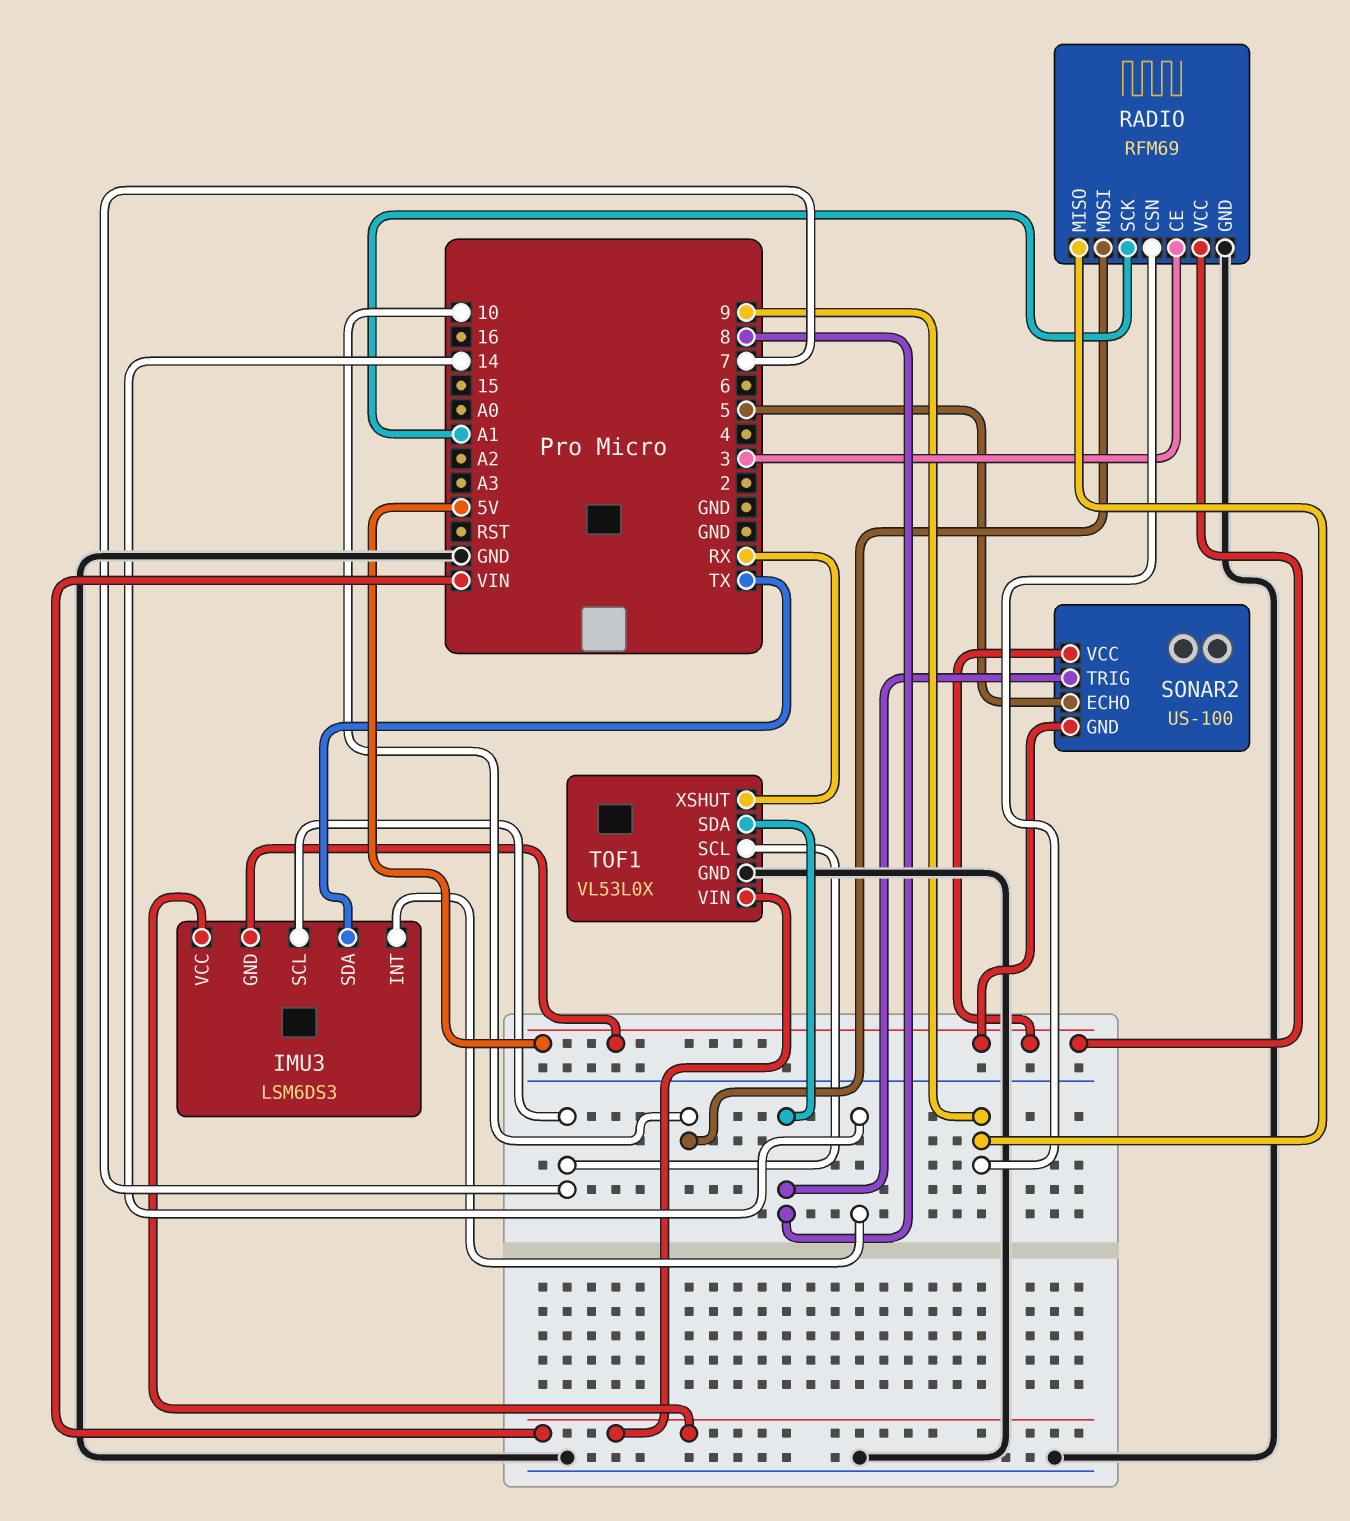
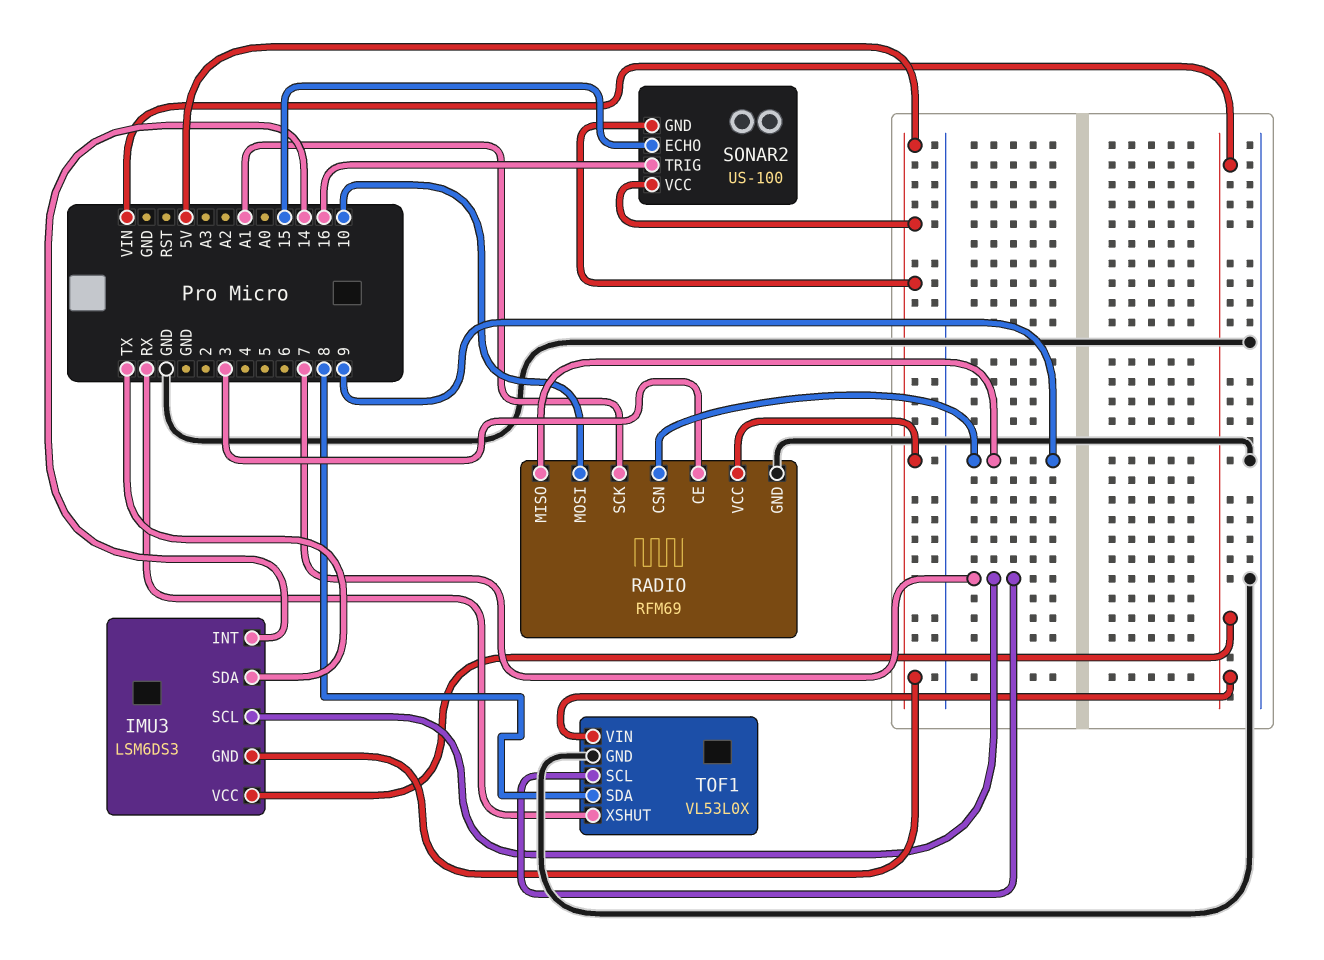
SONAR2 pin ECHO: 5 -> 15
SONAR2 pin TRIG: 8 -> 16

